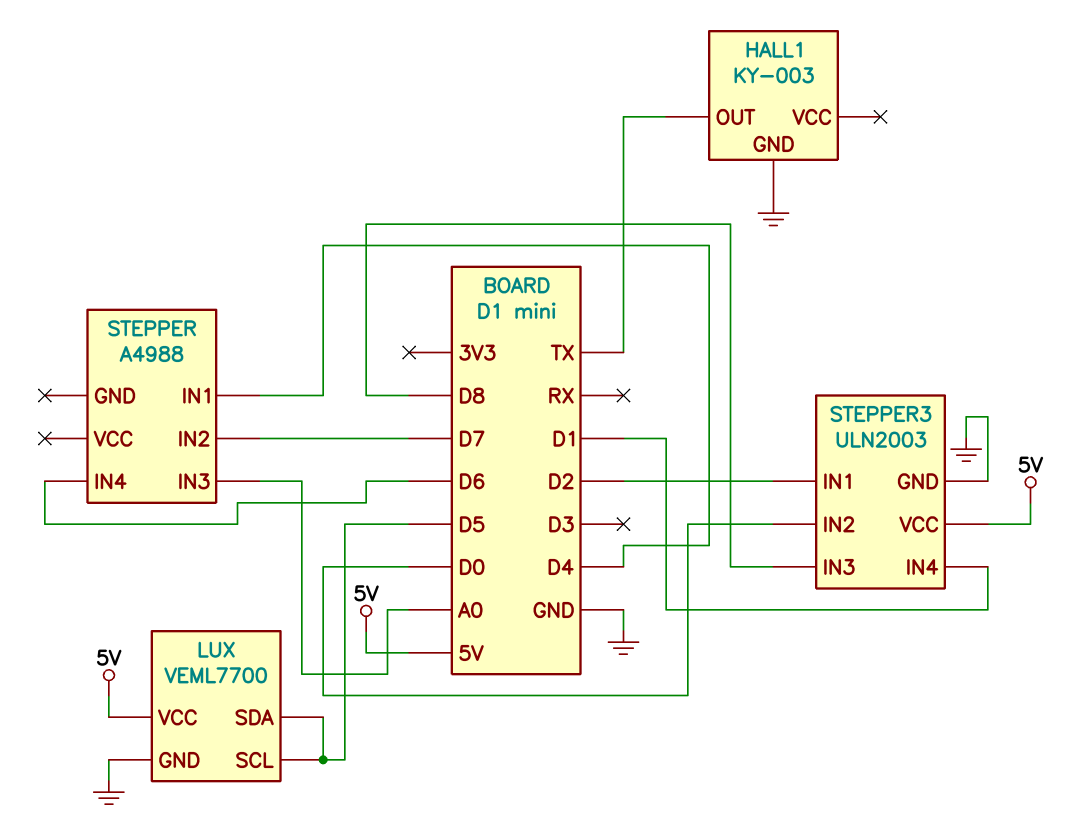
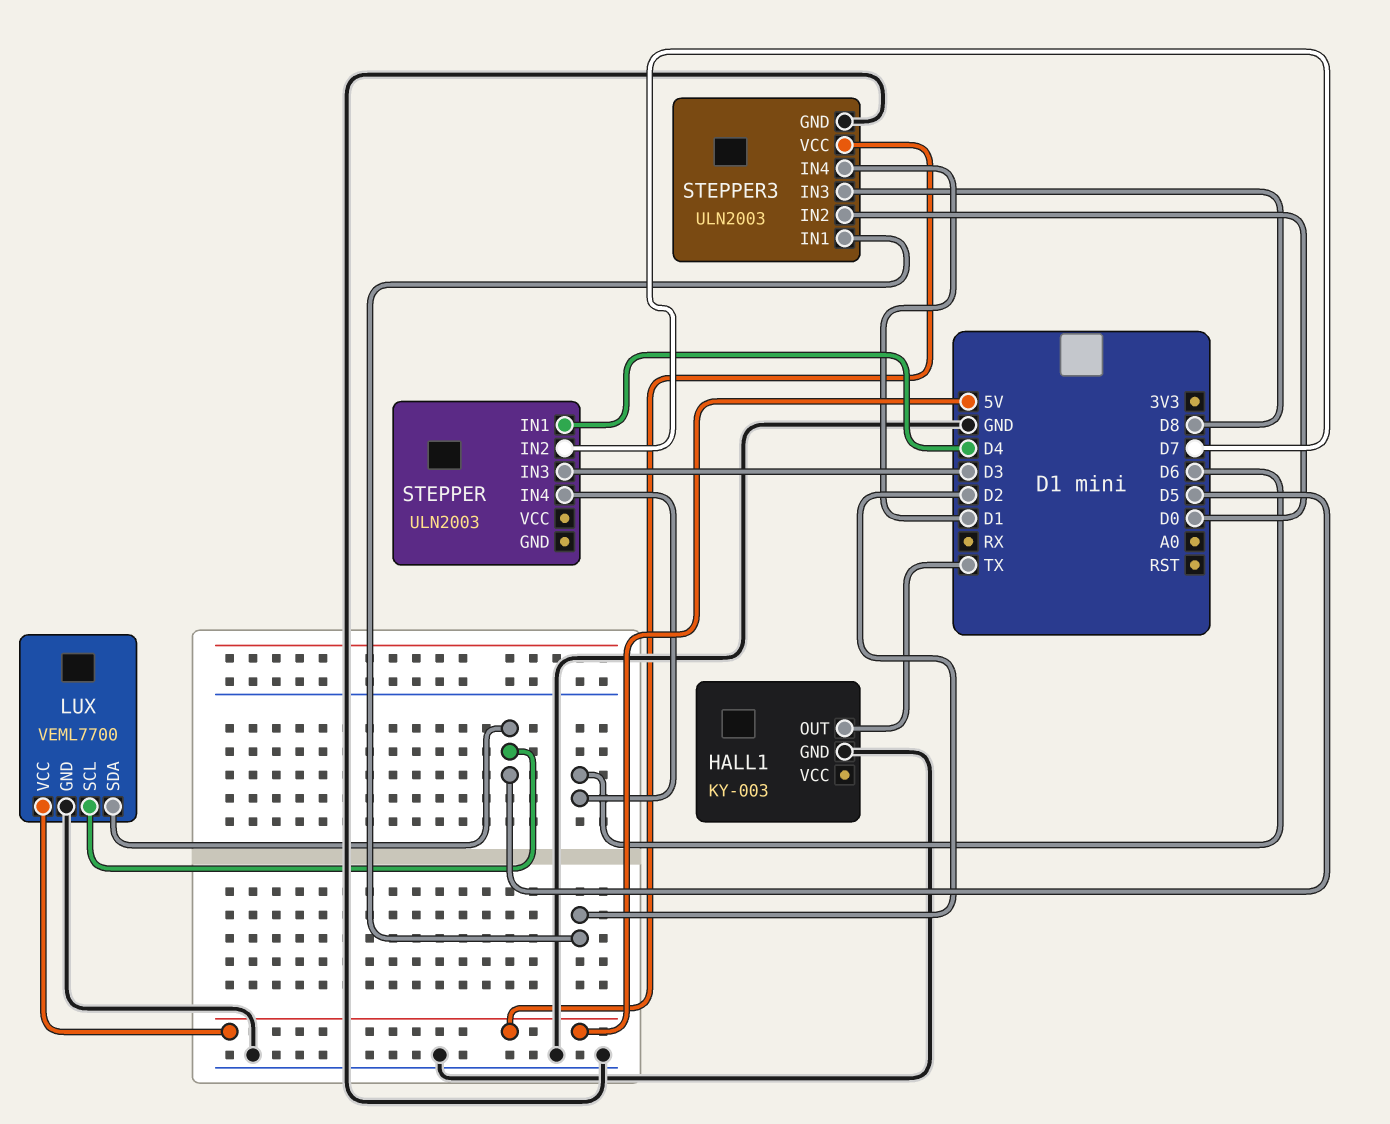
STEPPER: A4988 -> ULN2003
STEPPER pin IN3: A0 -> D3

